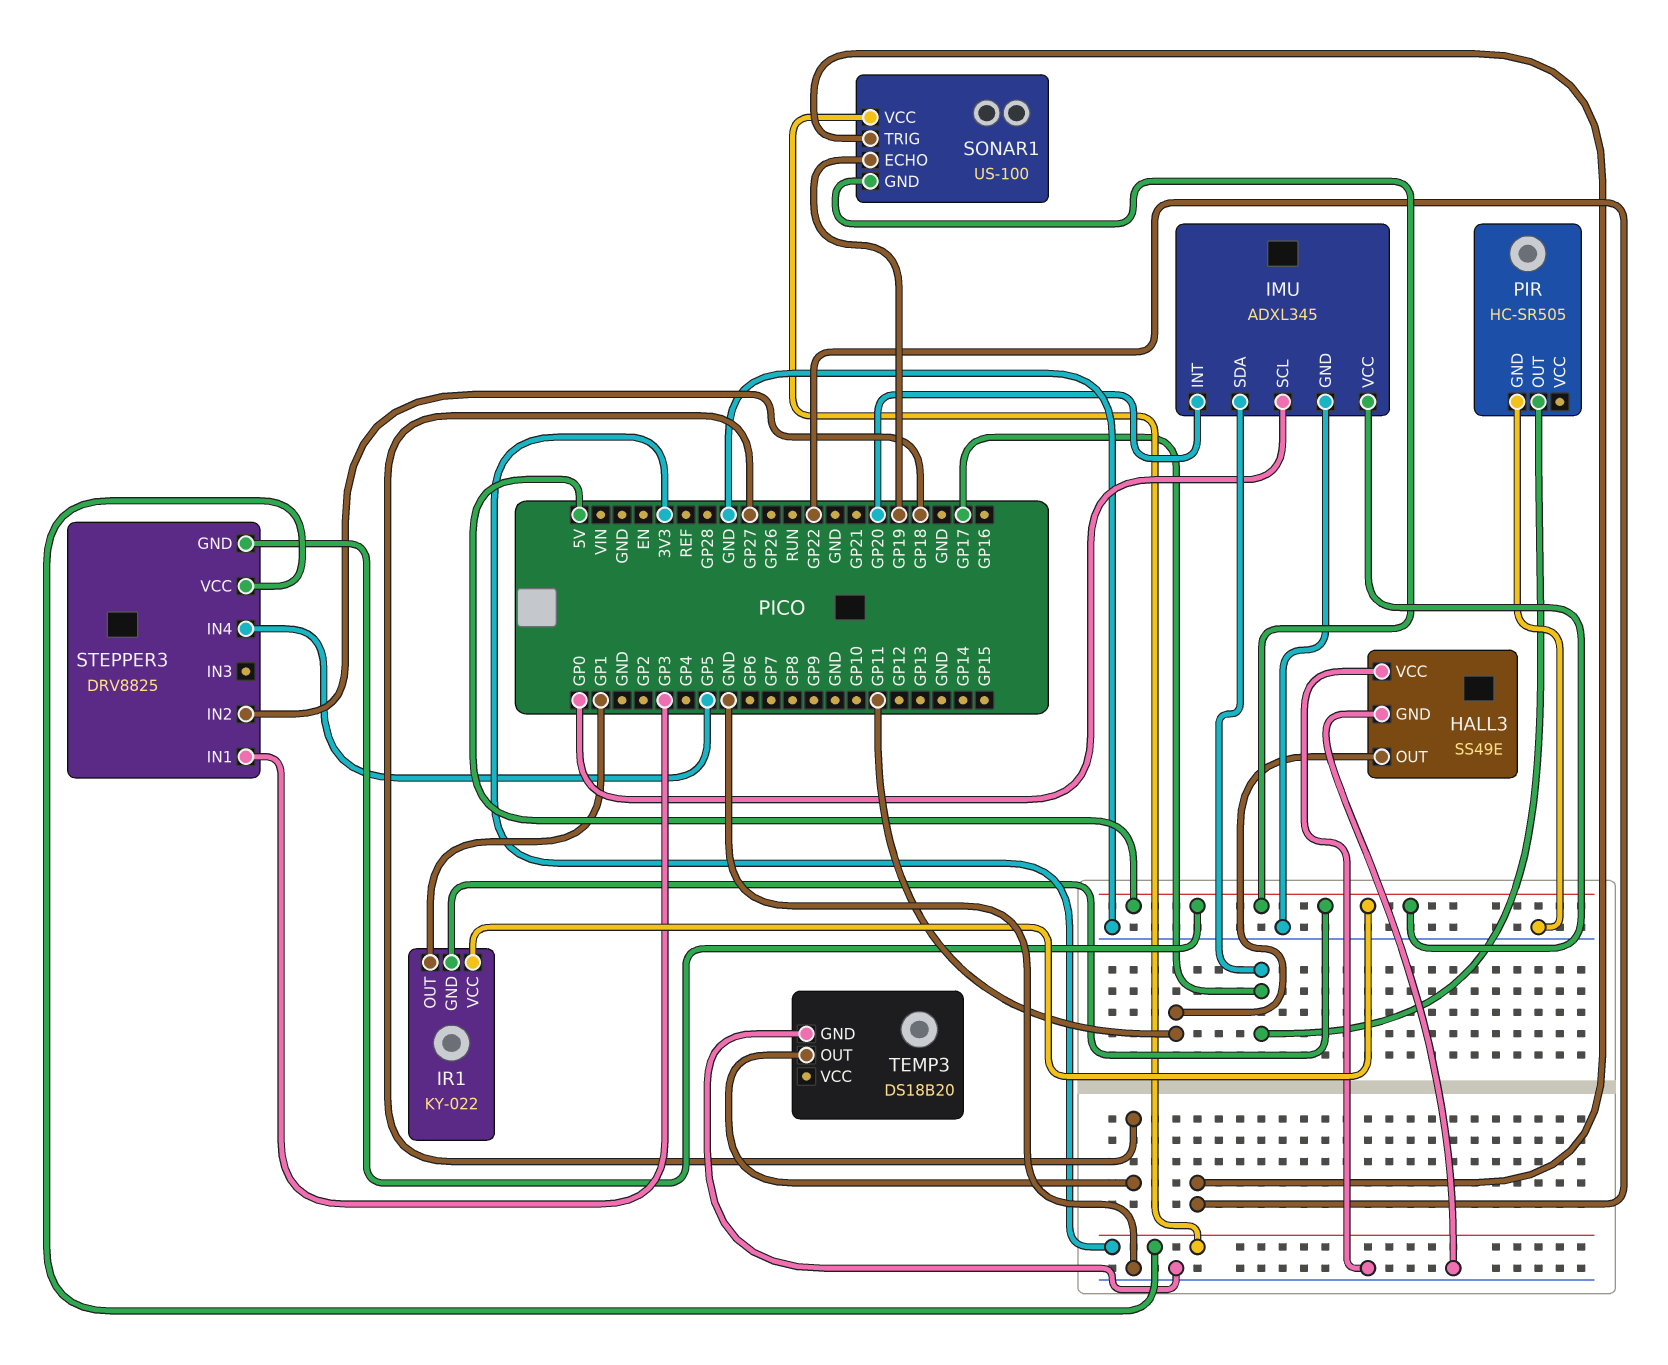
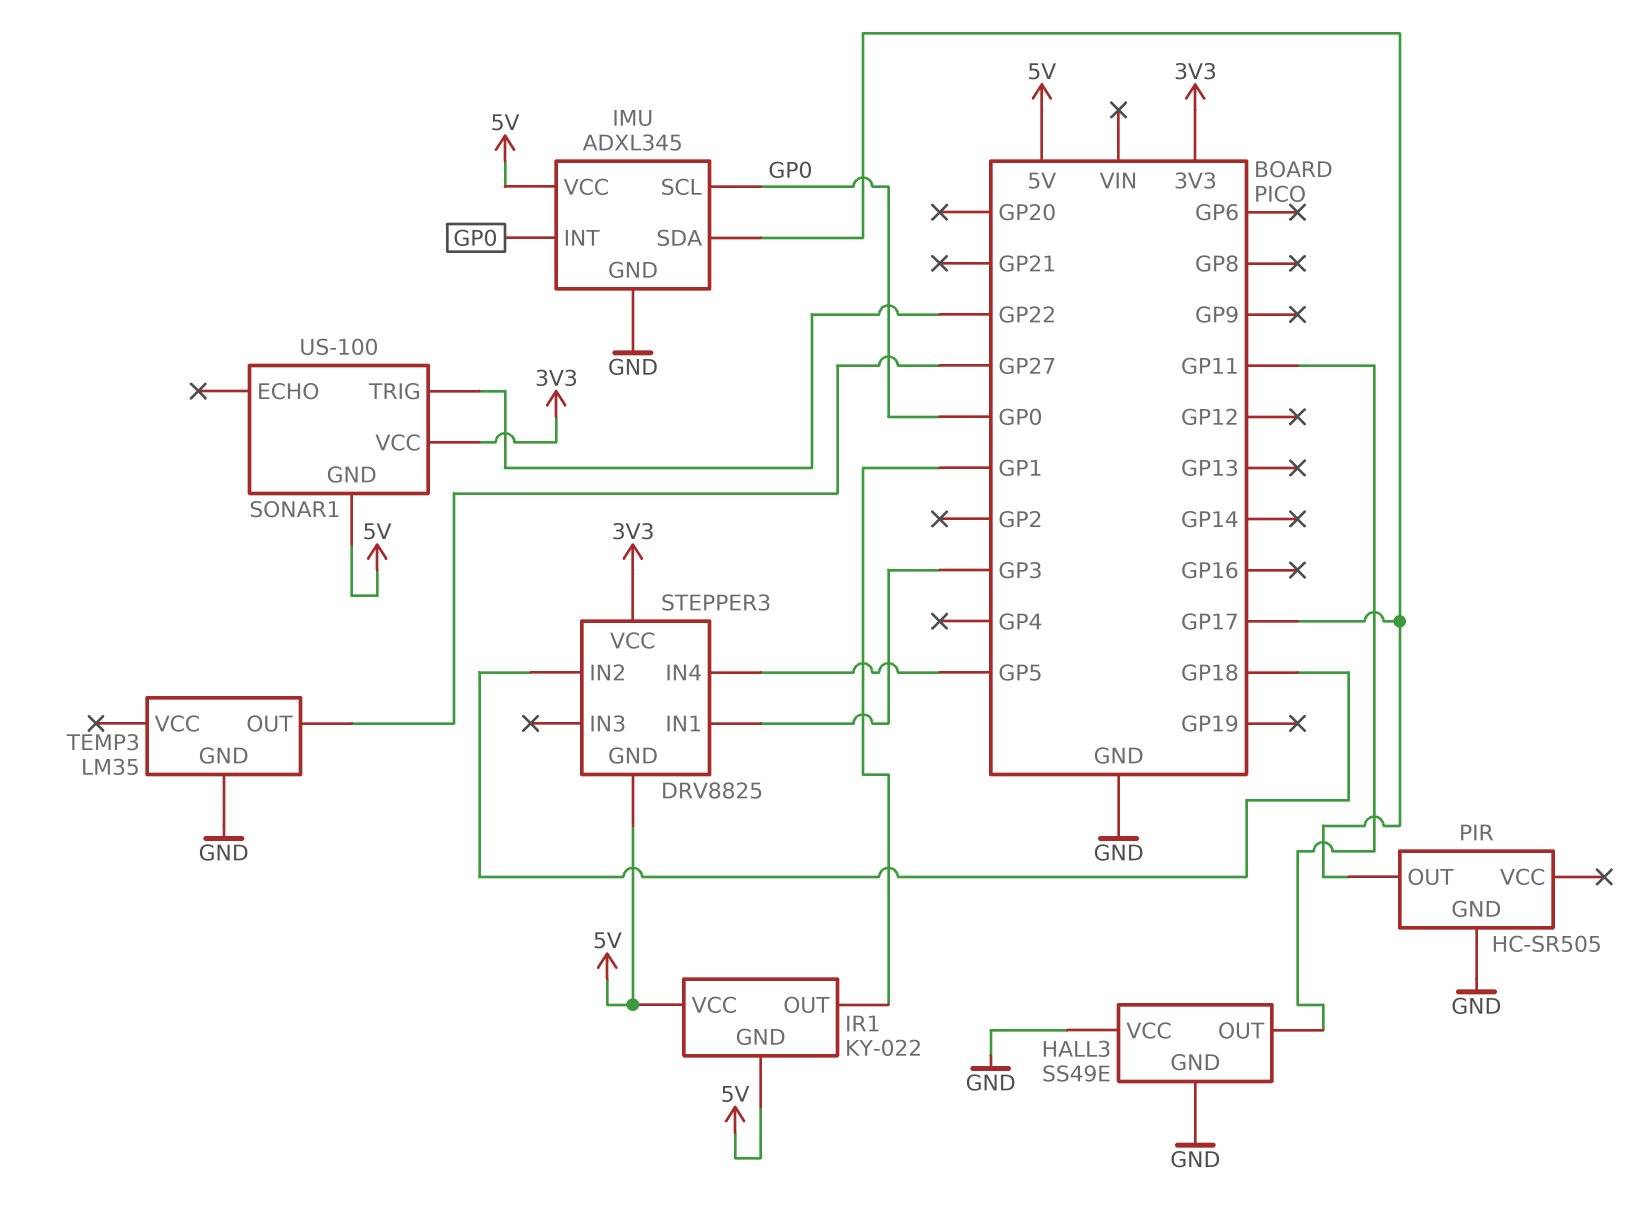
IMU pin INT: GP20 -> GP0
SONAR1 pin ECHO: GP19 -> none
TEMP3: DS18B20 -> LM35

